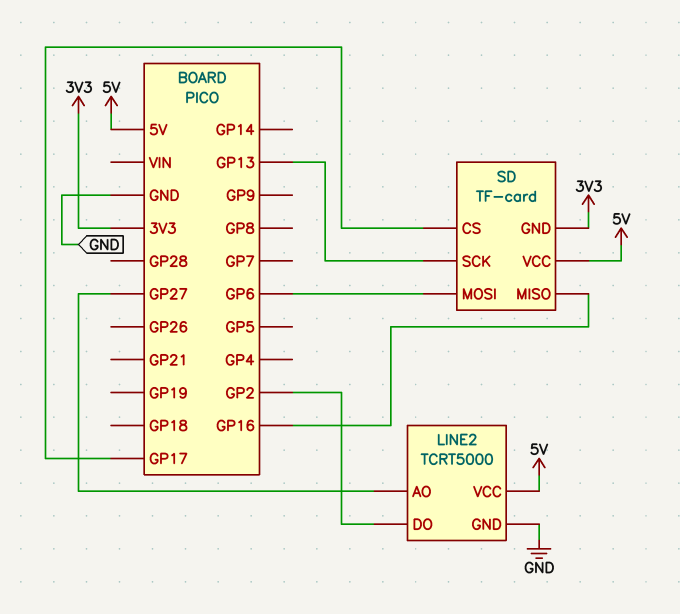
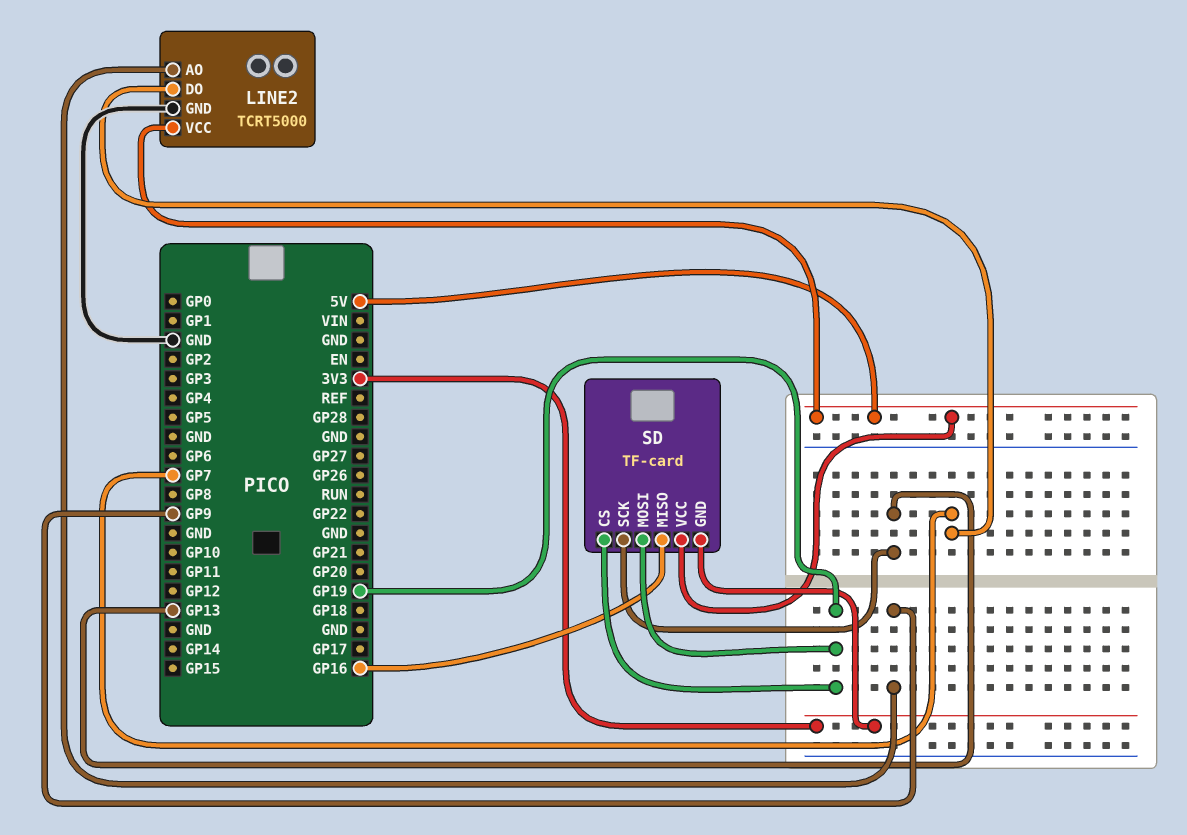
LINE2 pin AO: GP27 -> GP9
LINE2 pin DO: GP2 -> GP7
SD pin CS: GP17 -> GP19
SD pin MOSI: GP6 -> GP19

